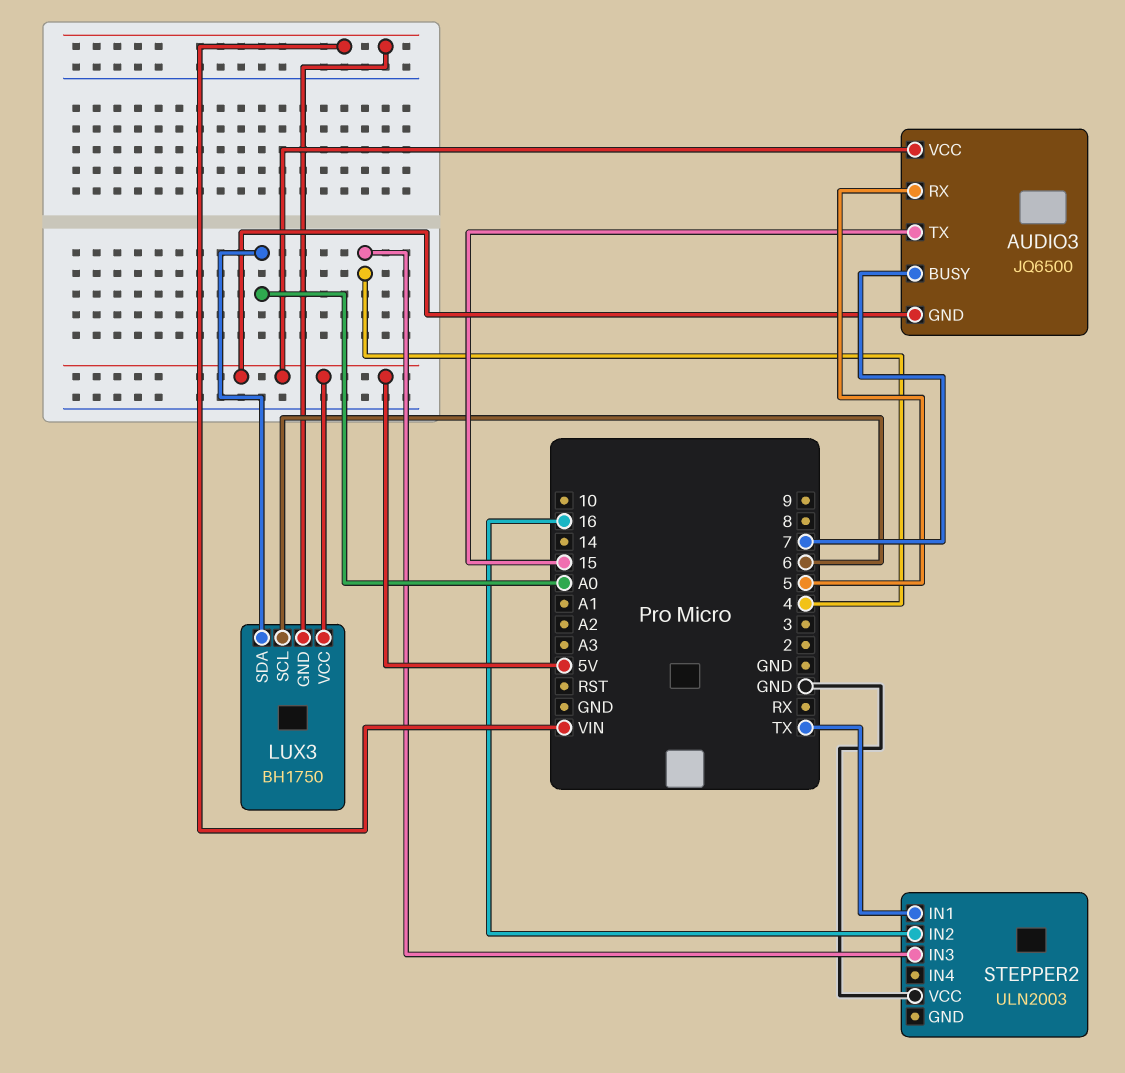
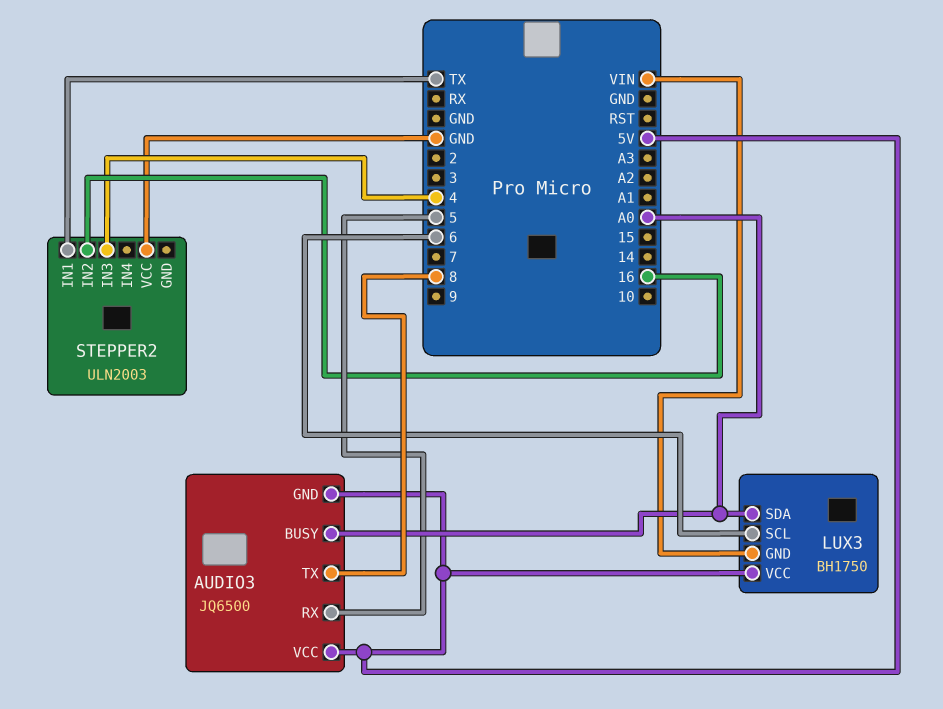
AUDIO3 pin BUSY: 7 -> A0
AUDIO3 pin TX: 15 -> 8

